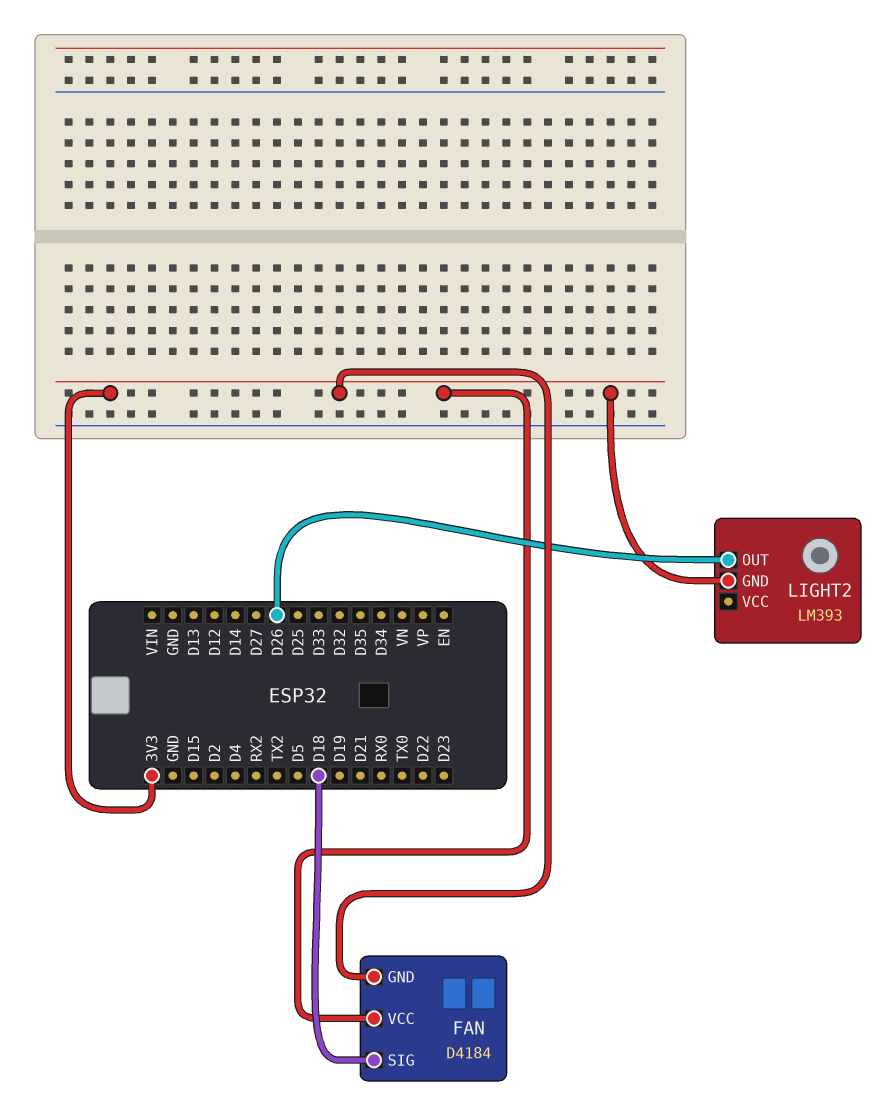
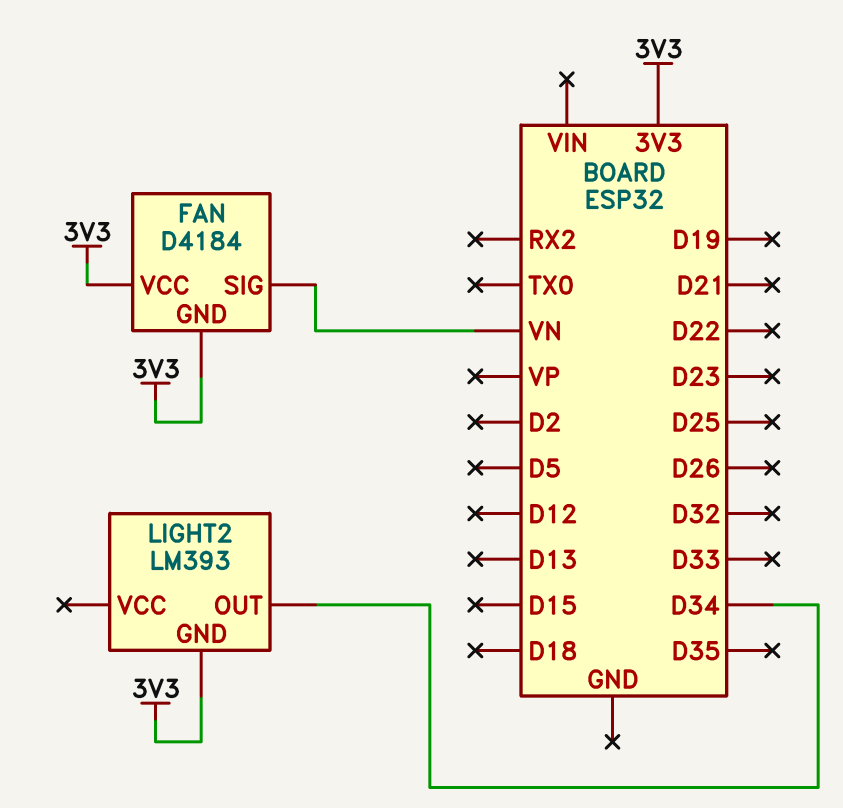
FAN pin SIG: D18 -> VN
LIGHT2 pin OUT: D26 -> D34

